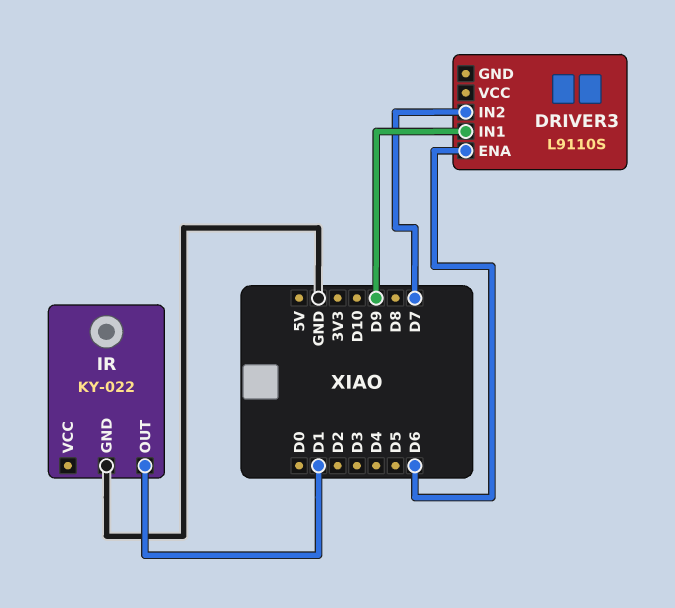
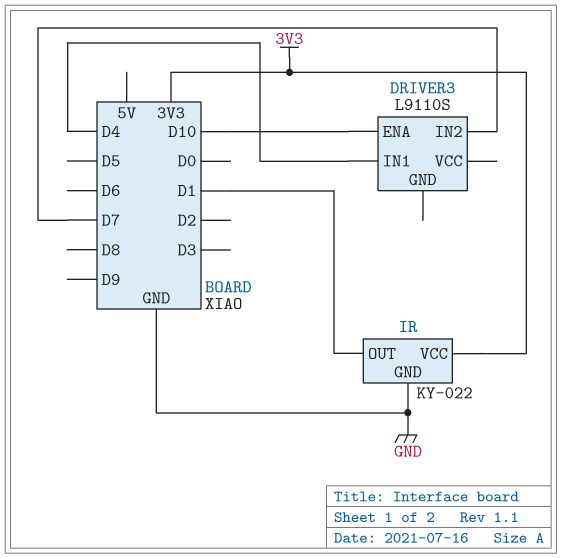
DRIVER3 pin ENA: D6 -> D10
DRIVER3 pin IN1: D9 -> D4
IR pin VCC: none -> 3V3

